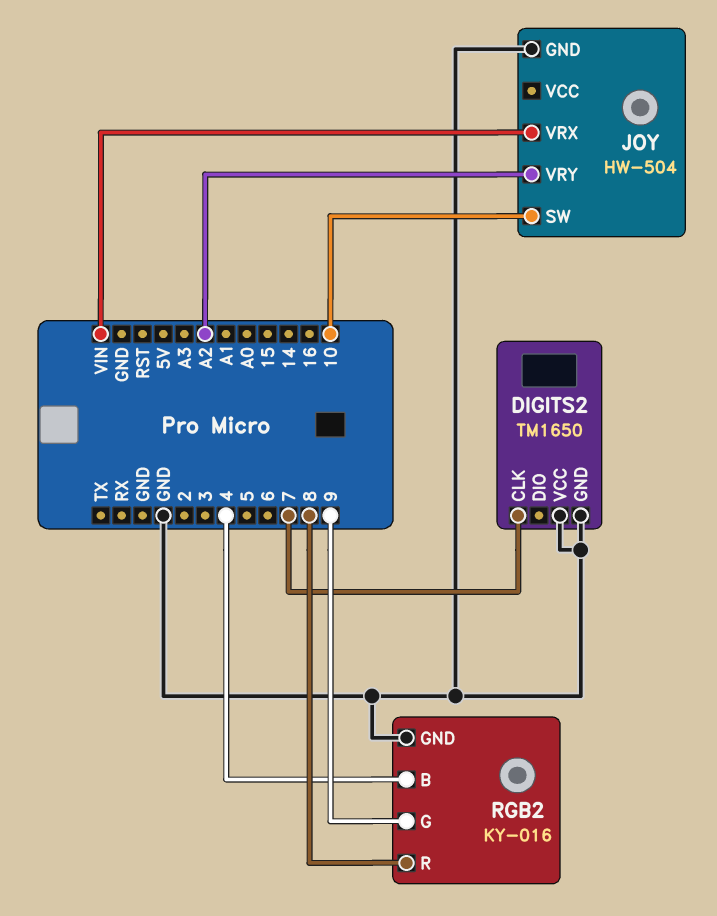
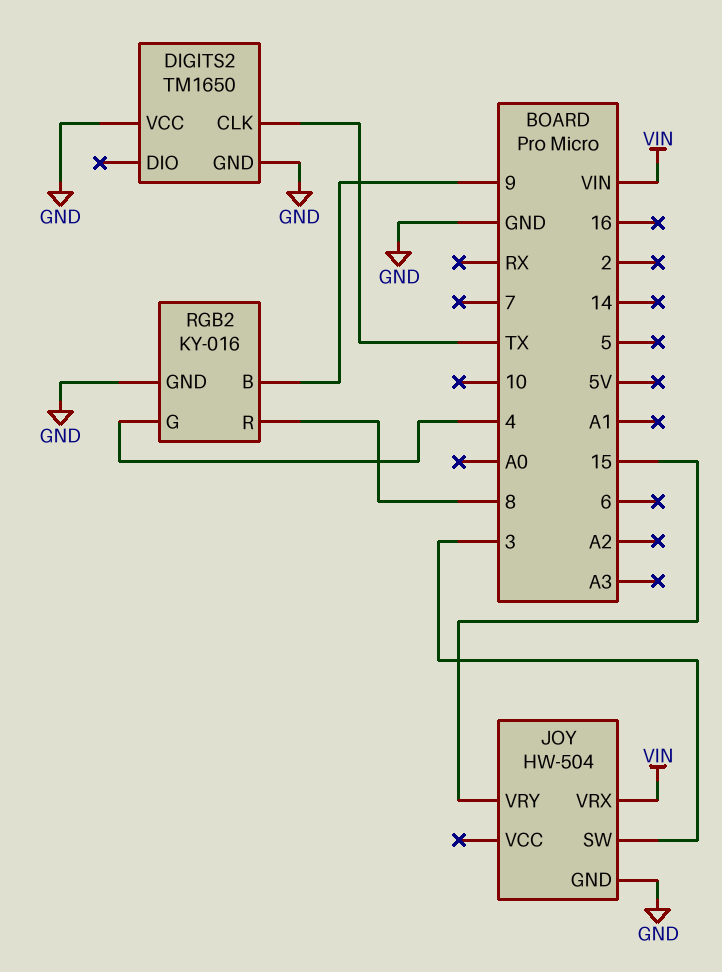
DIGITS2 pin CLK: 7 -> TX
JOY pin SW: 10 -> 3
JOY pin VRY: A2 -> 15
RGB2 pin B: 4 -> 9
RGB2 pin G: 9 -> 4

